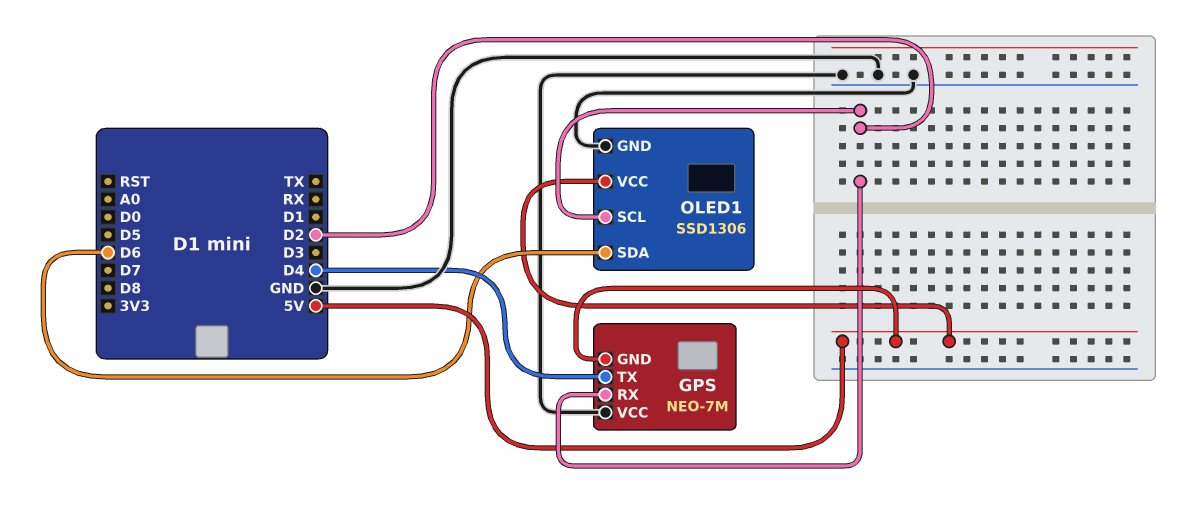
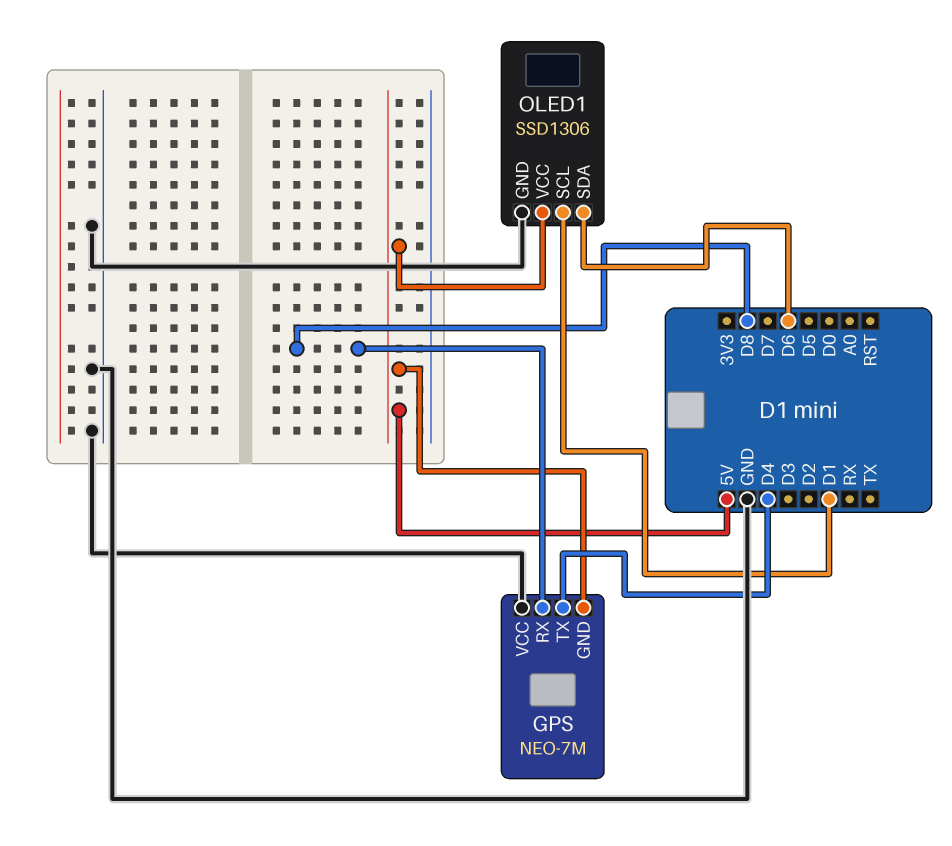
GPS pin RX: D2 -> D8
OLED1 pin SCL: D2 -> D1

